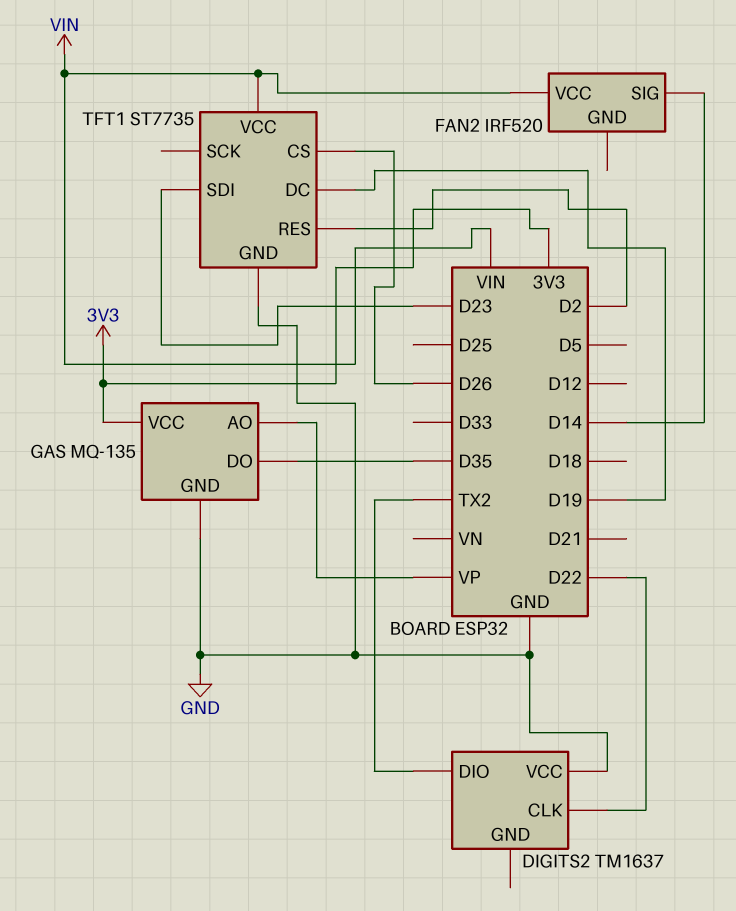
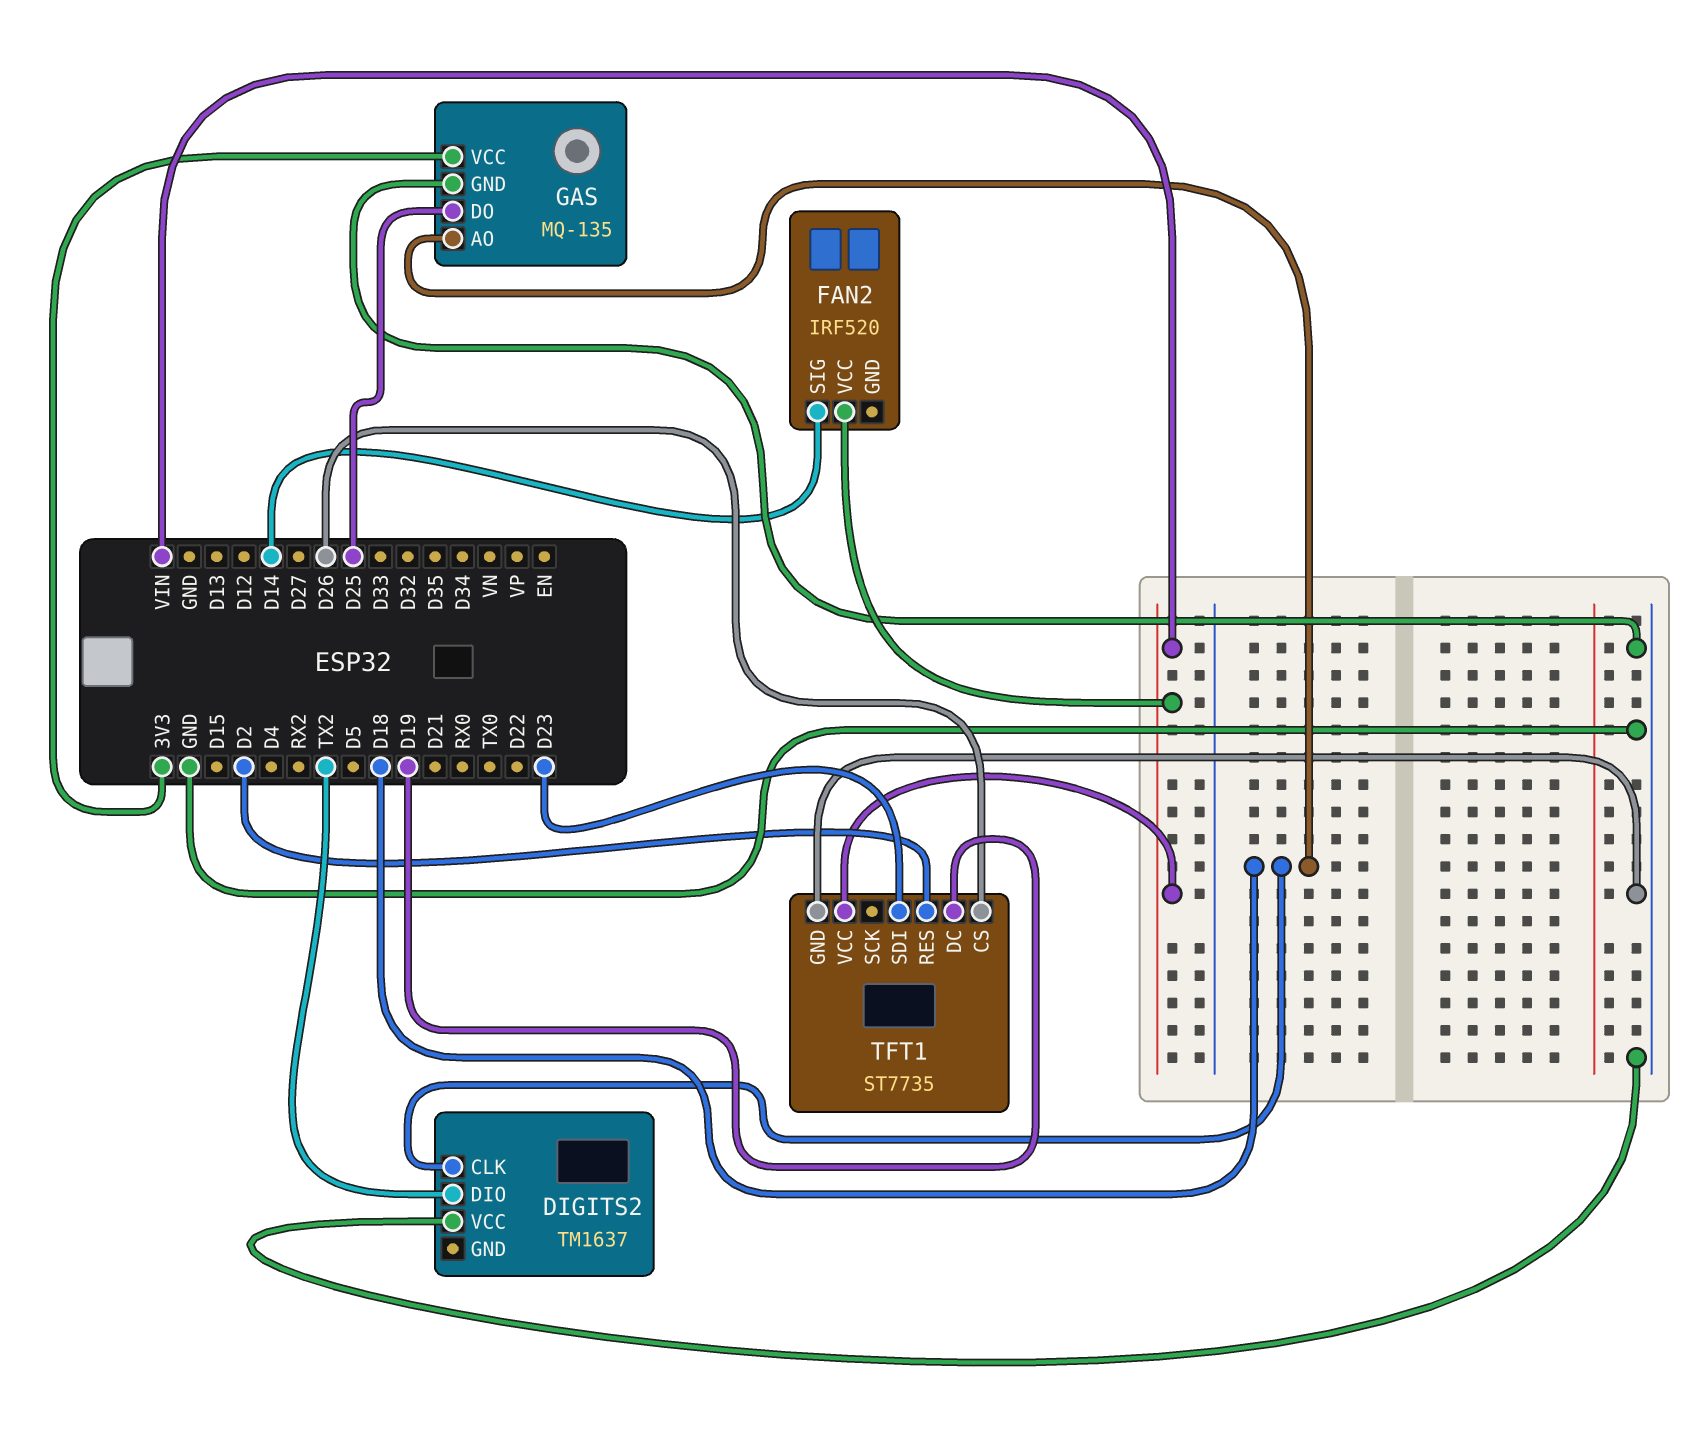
DIGITS2 pin CLK: D22 -> D18
GAS pin AO: VP -> D18
GAS pin DO: D35 -> D25

